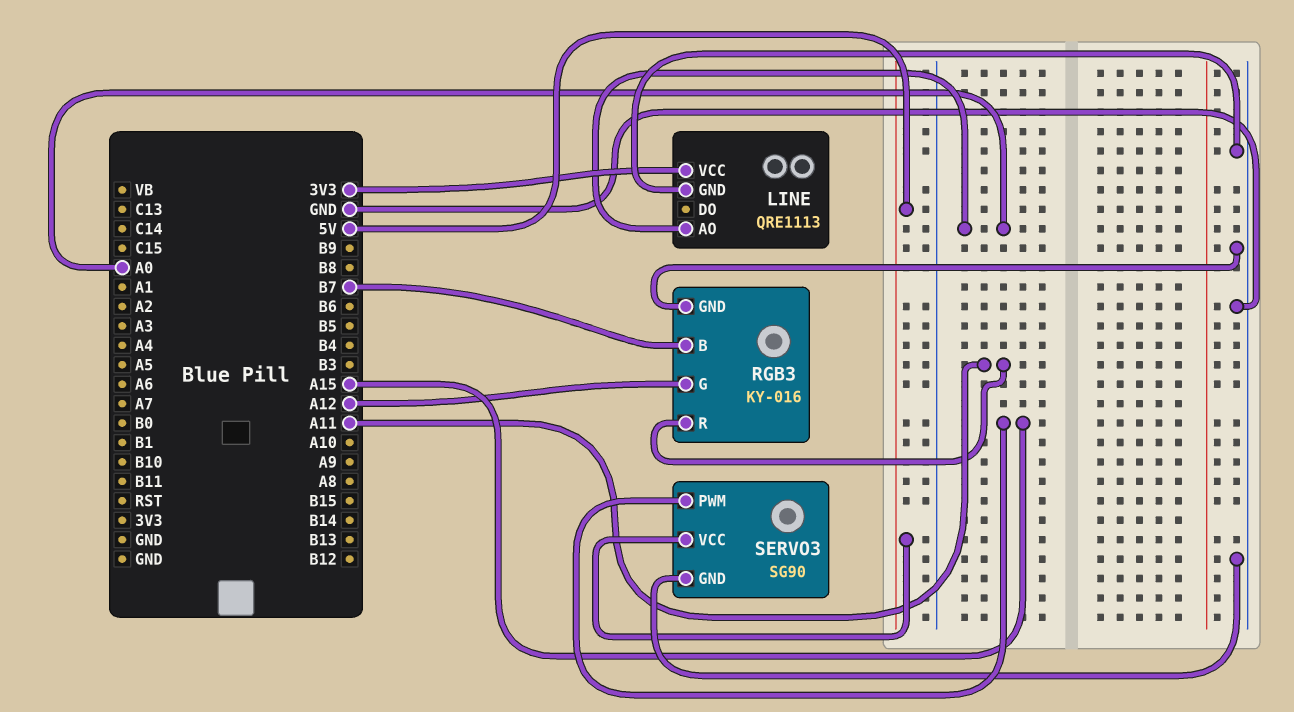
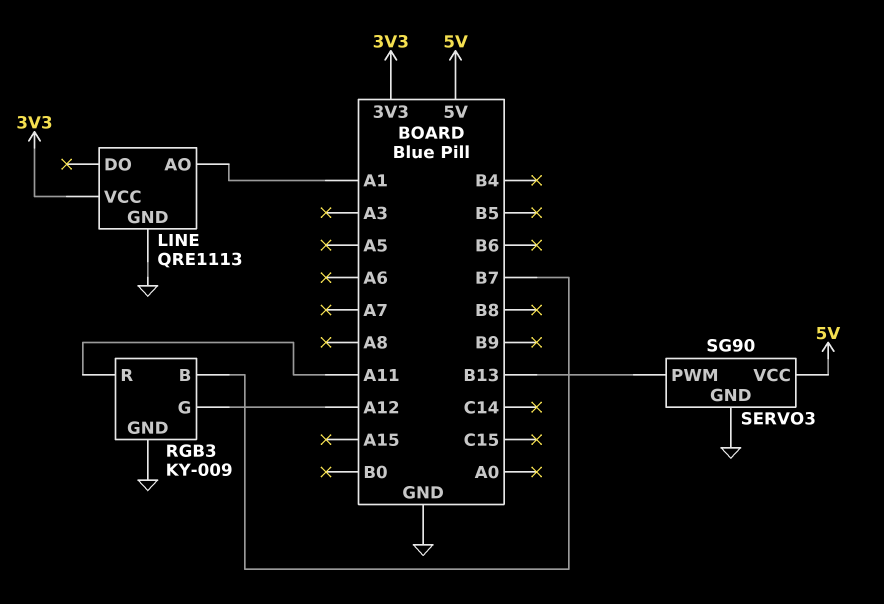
LINE pin AO: A0 -> A1
RGB3: KY-016 -> KY-009
SERVO3 pin PWM: A15 -> B13

